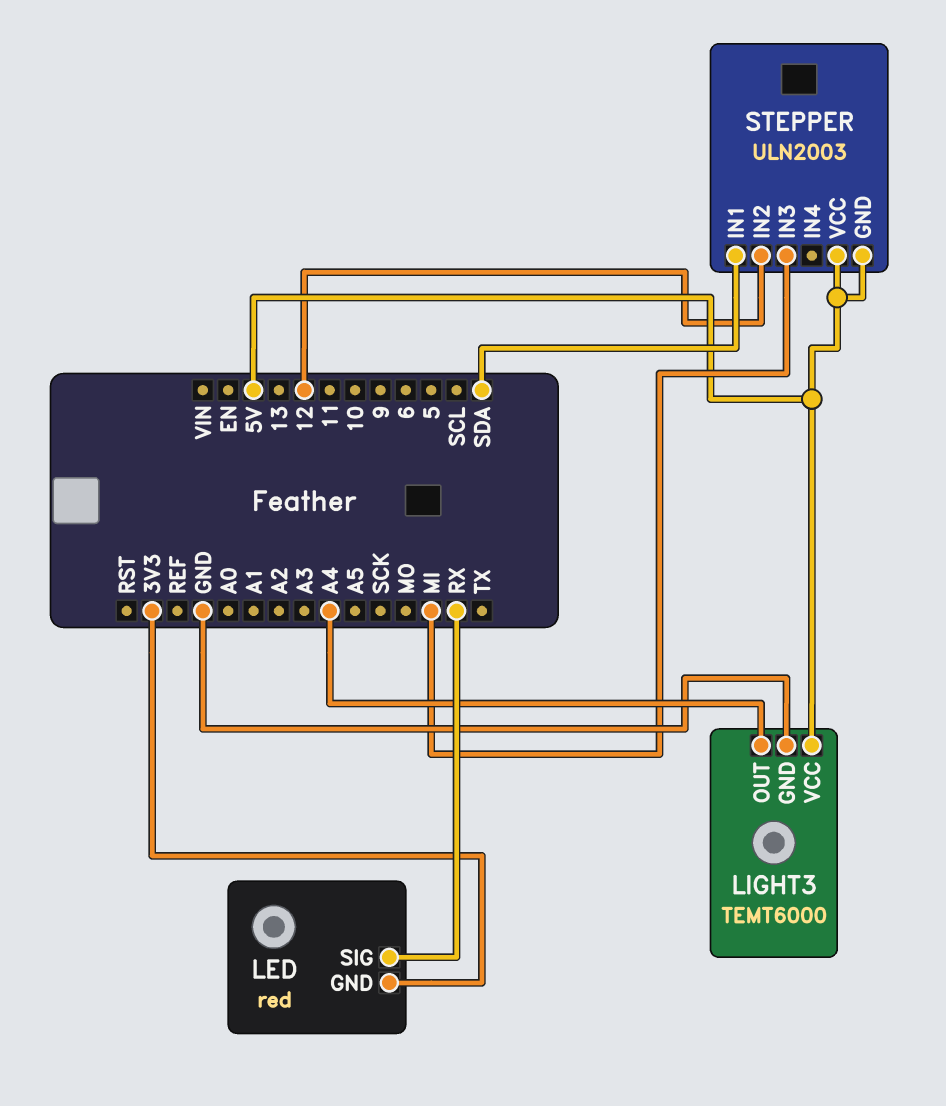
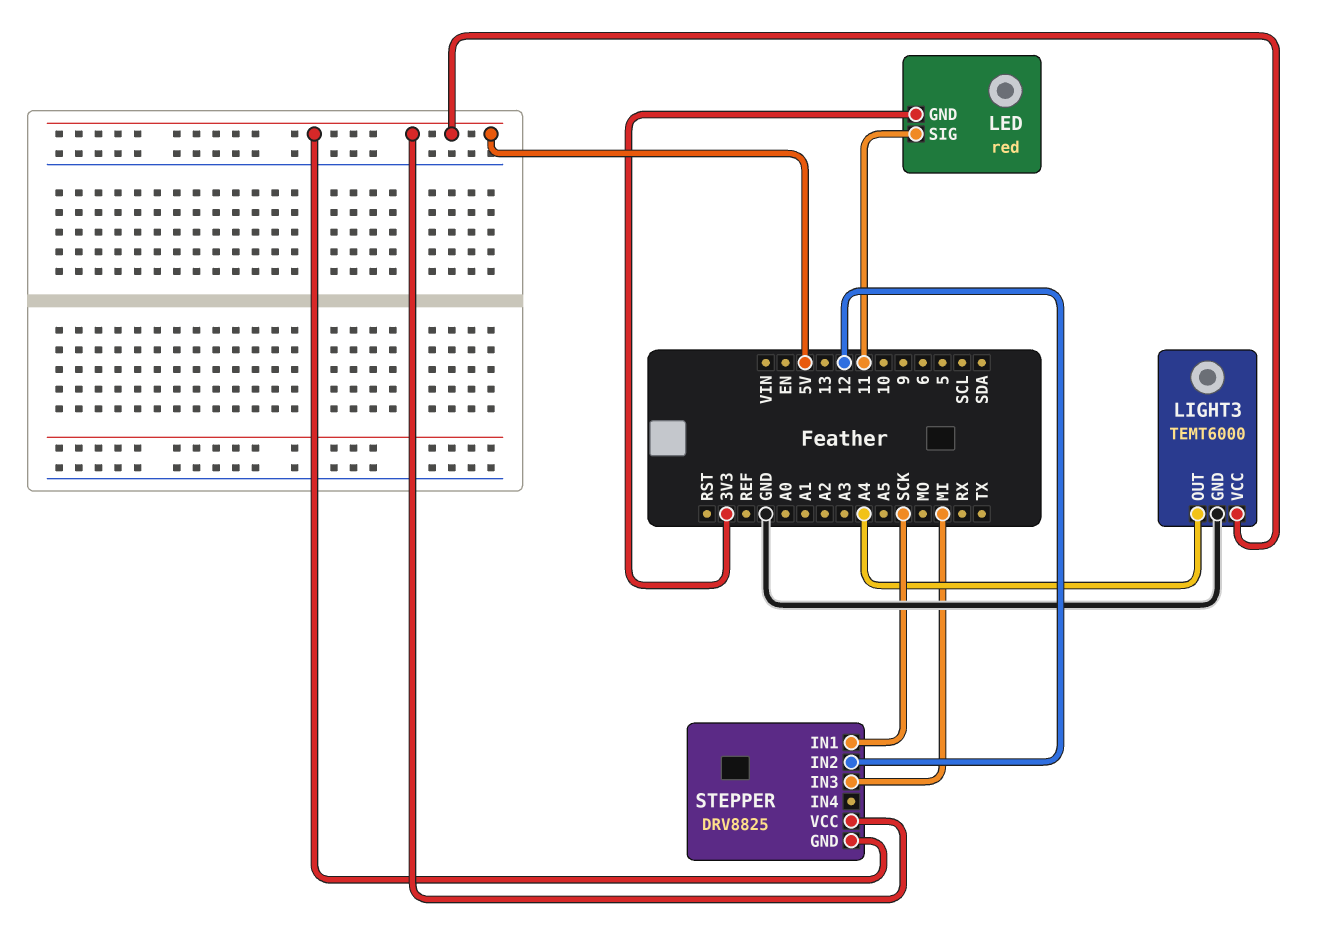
LED pin SIG: RX -> 11
STEPPER: ULN2003 -> DRV8825
STEPPER pin IN1: SDA -> SCK

